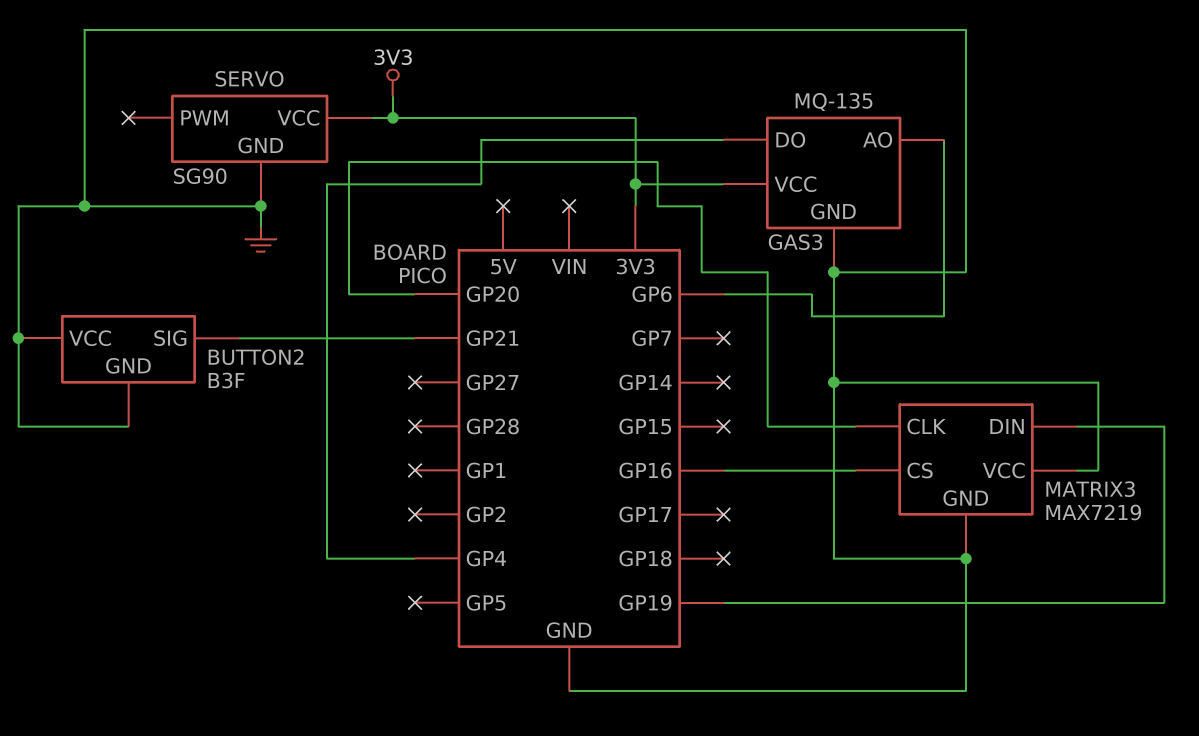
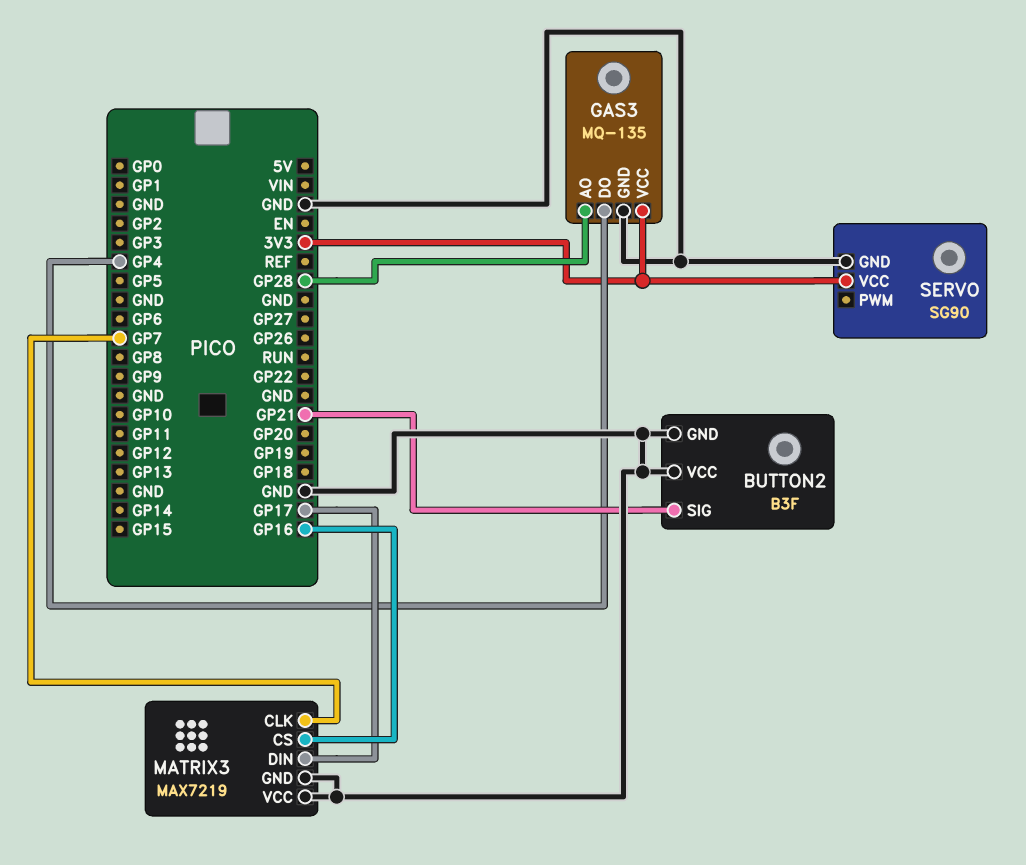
GAS3 pin AO: GP6 -> GP28
MATRIX3 pin CLK: GP20 -> GP7
MATRIX3 pin DIN: GP19 -> GP17

